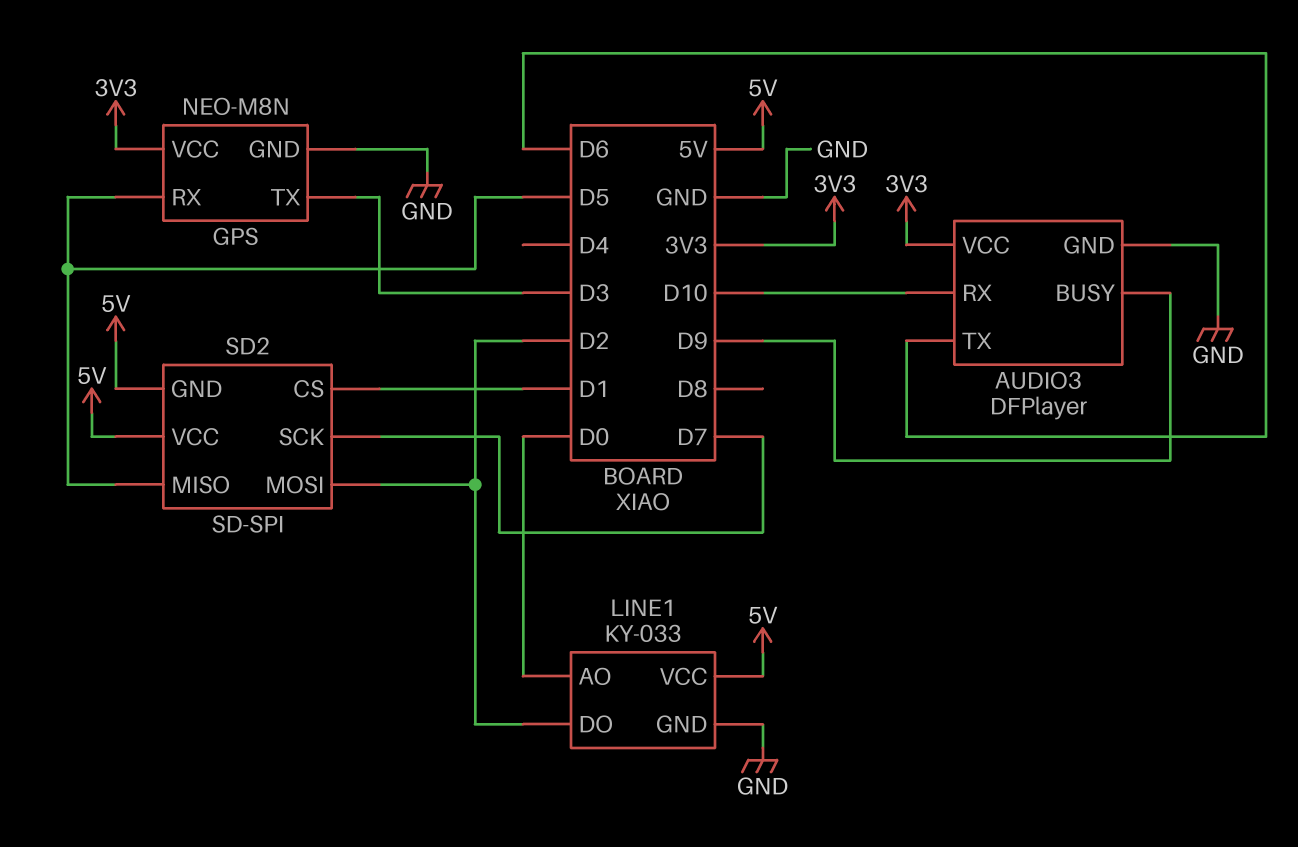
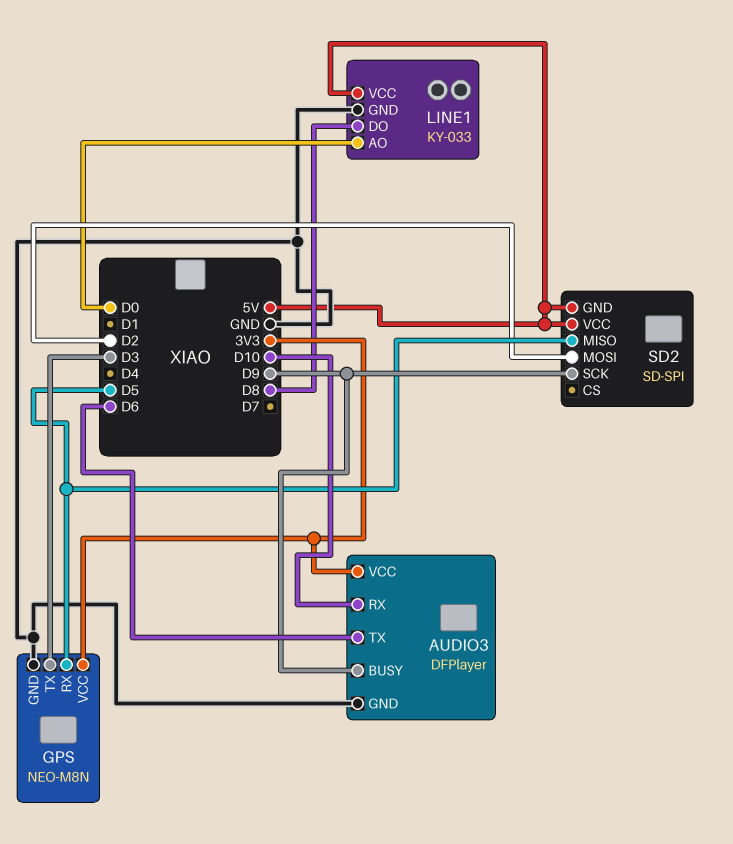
LINE1 pin DO: D2 -> D8
SD2 pin CS: D1 -> none
SD2 pin SCK: D7 -> D9

